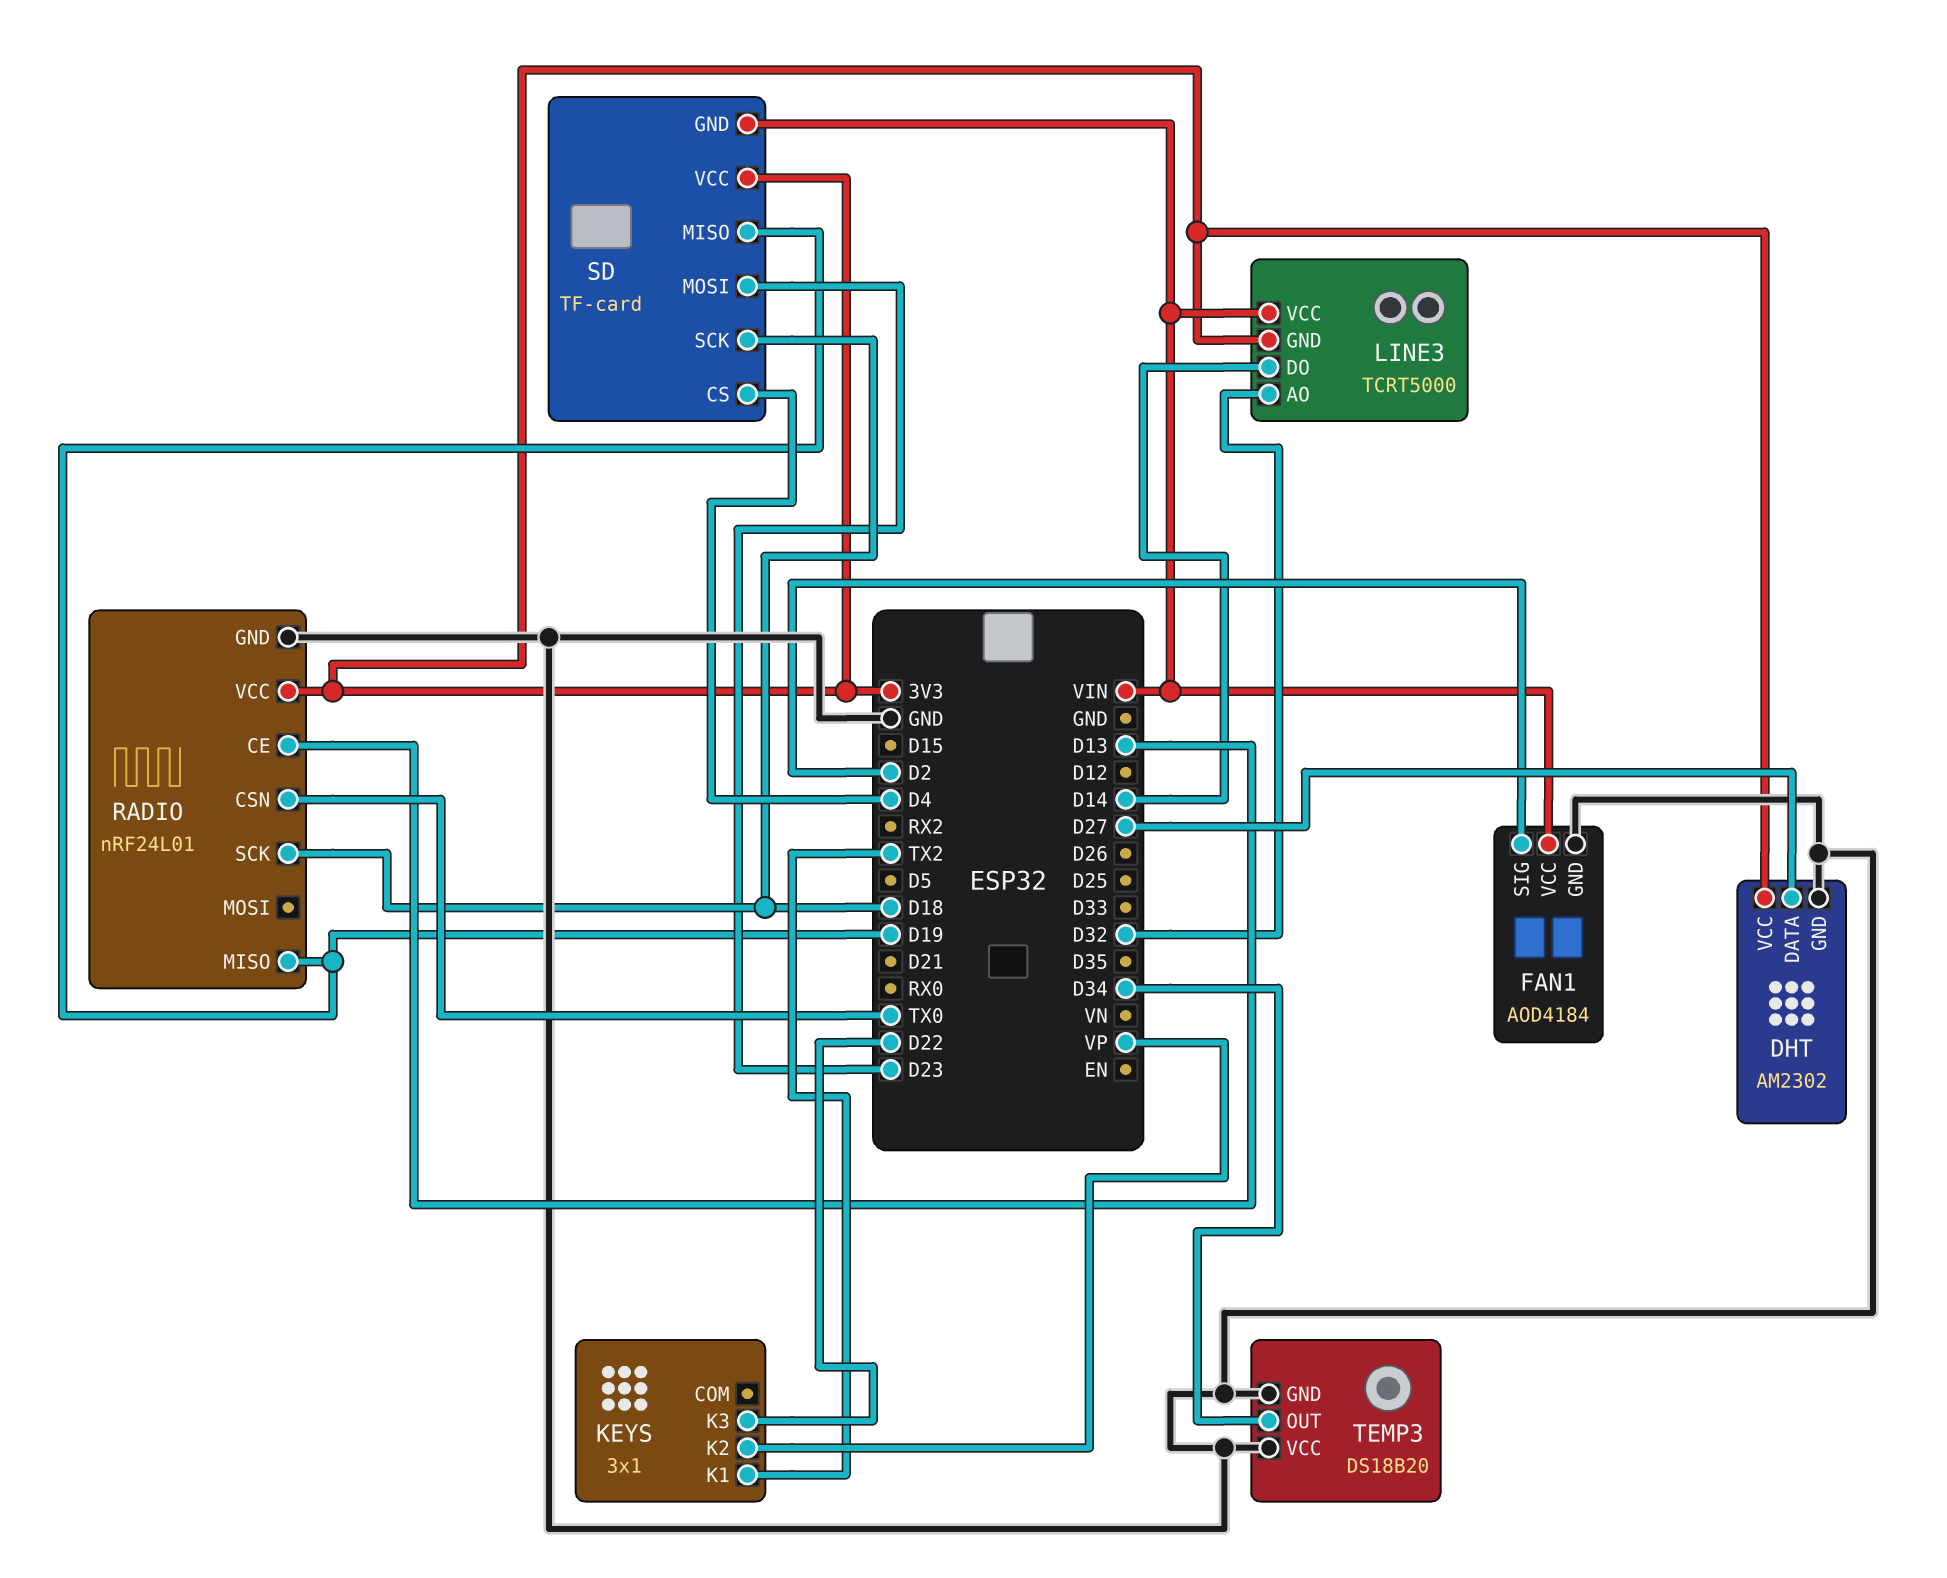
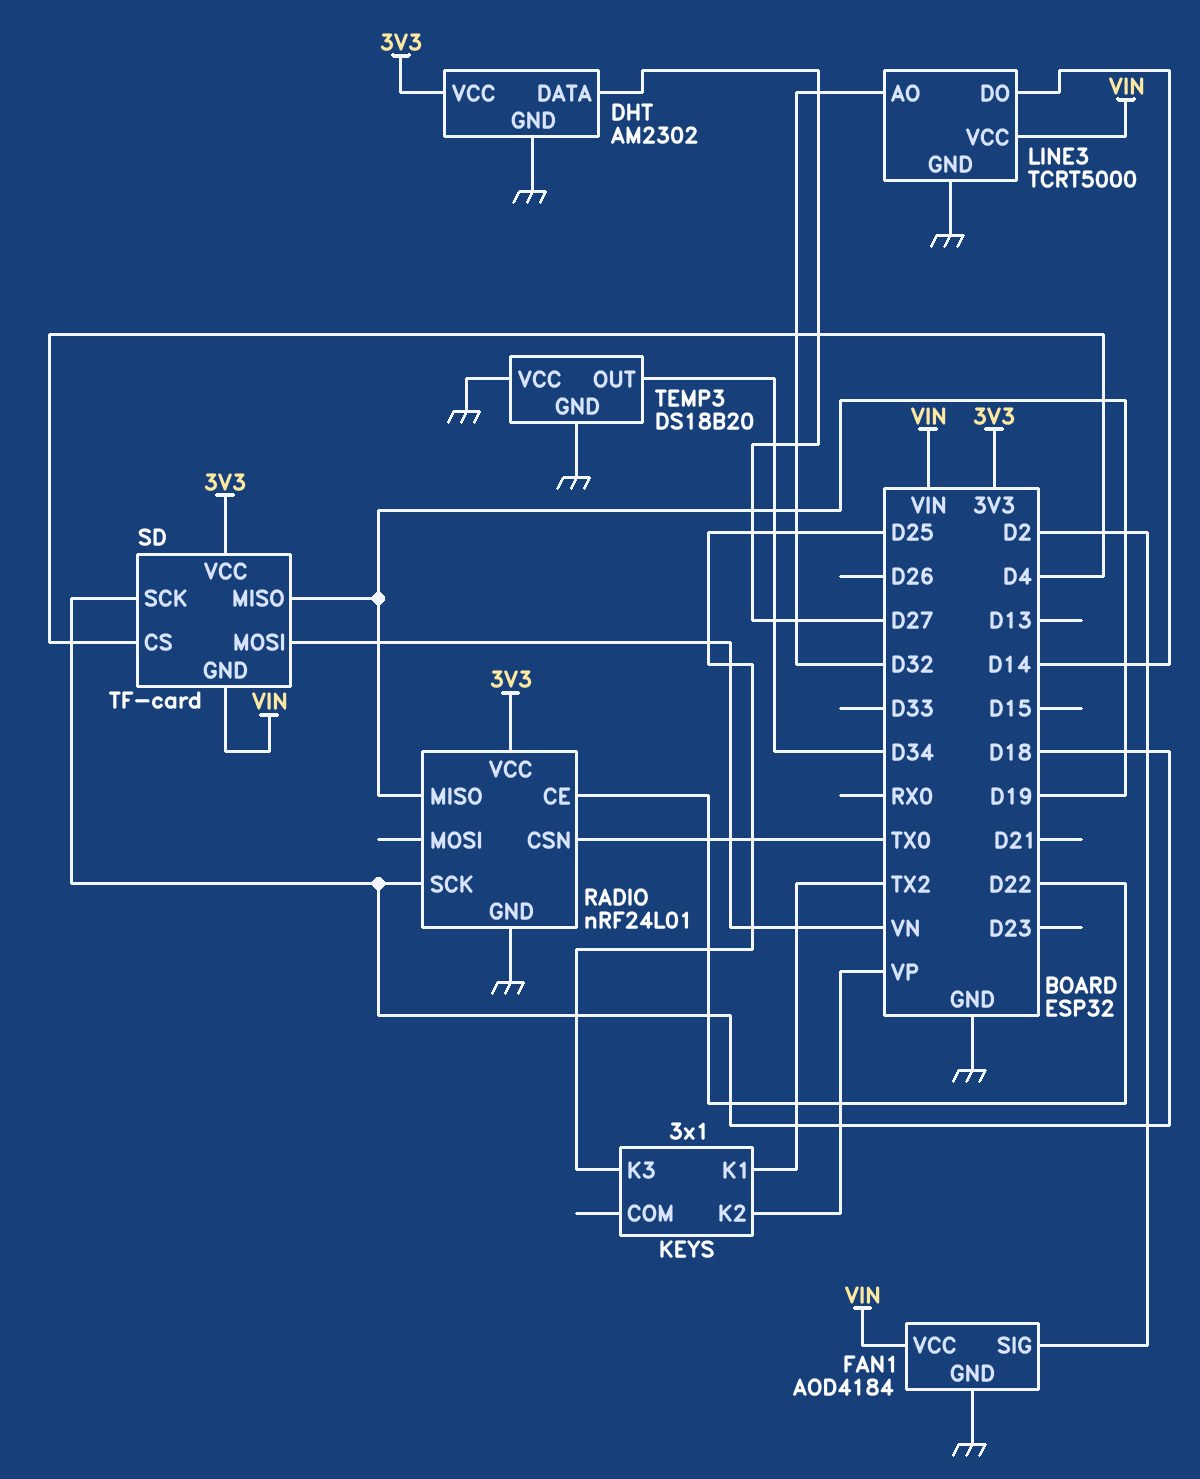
KEYS pin K3: D22 -> D25
LINE3 pin GND: 3V3 -> GND
RADIO pin CE: D13 -> D22
SD pin MOSI: D23 -> VN

